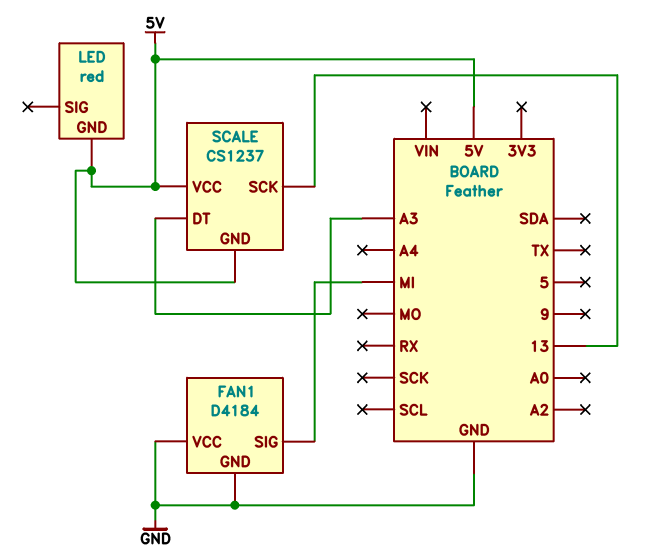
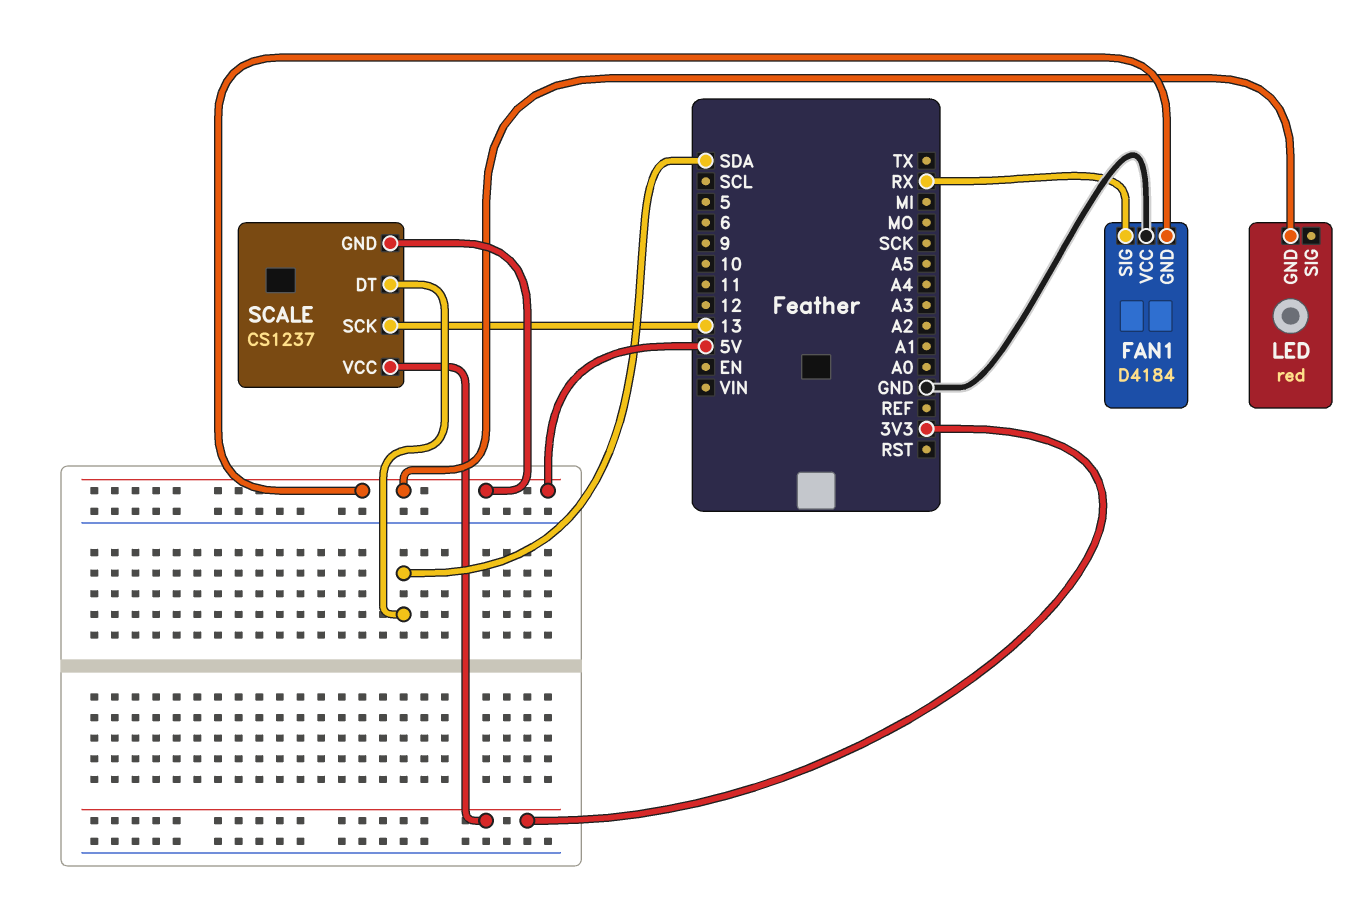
FAN1 pin GND: GND -> 5V
FAN1 pin SIG: MI -> RX
SCALE pin DT: A3 -> SDA
SCALE pin VCC: 5V -> 3V3

